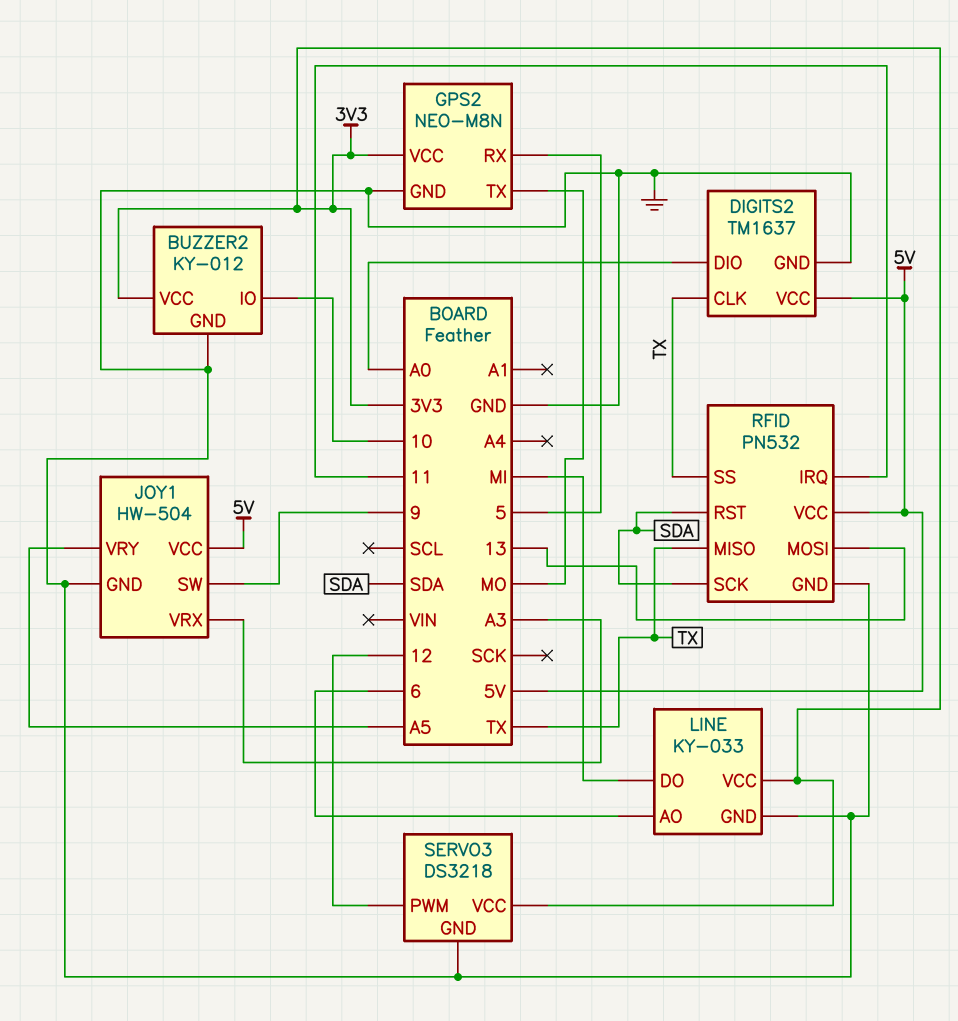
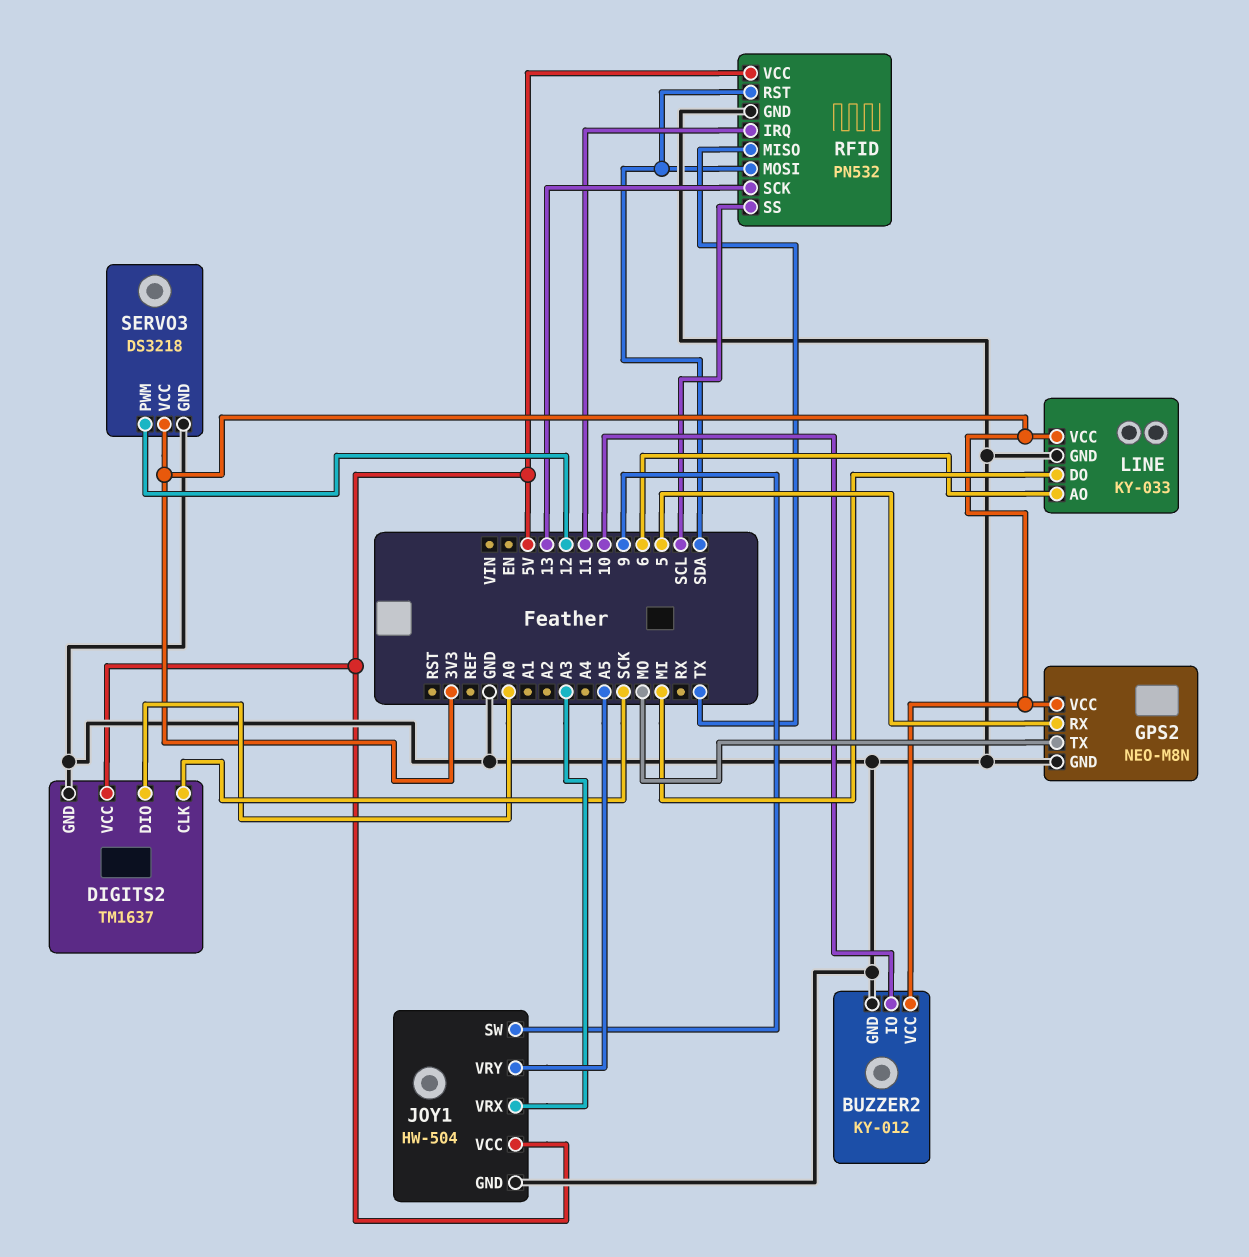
DIGITS2 pin CLK: TX -> SCK
RFID pin MOSI: 13 -> SDA
RFID pin SCK: SDA -> 13
RFID pin SS: TX -> SCL

